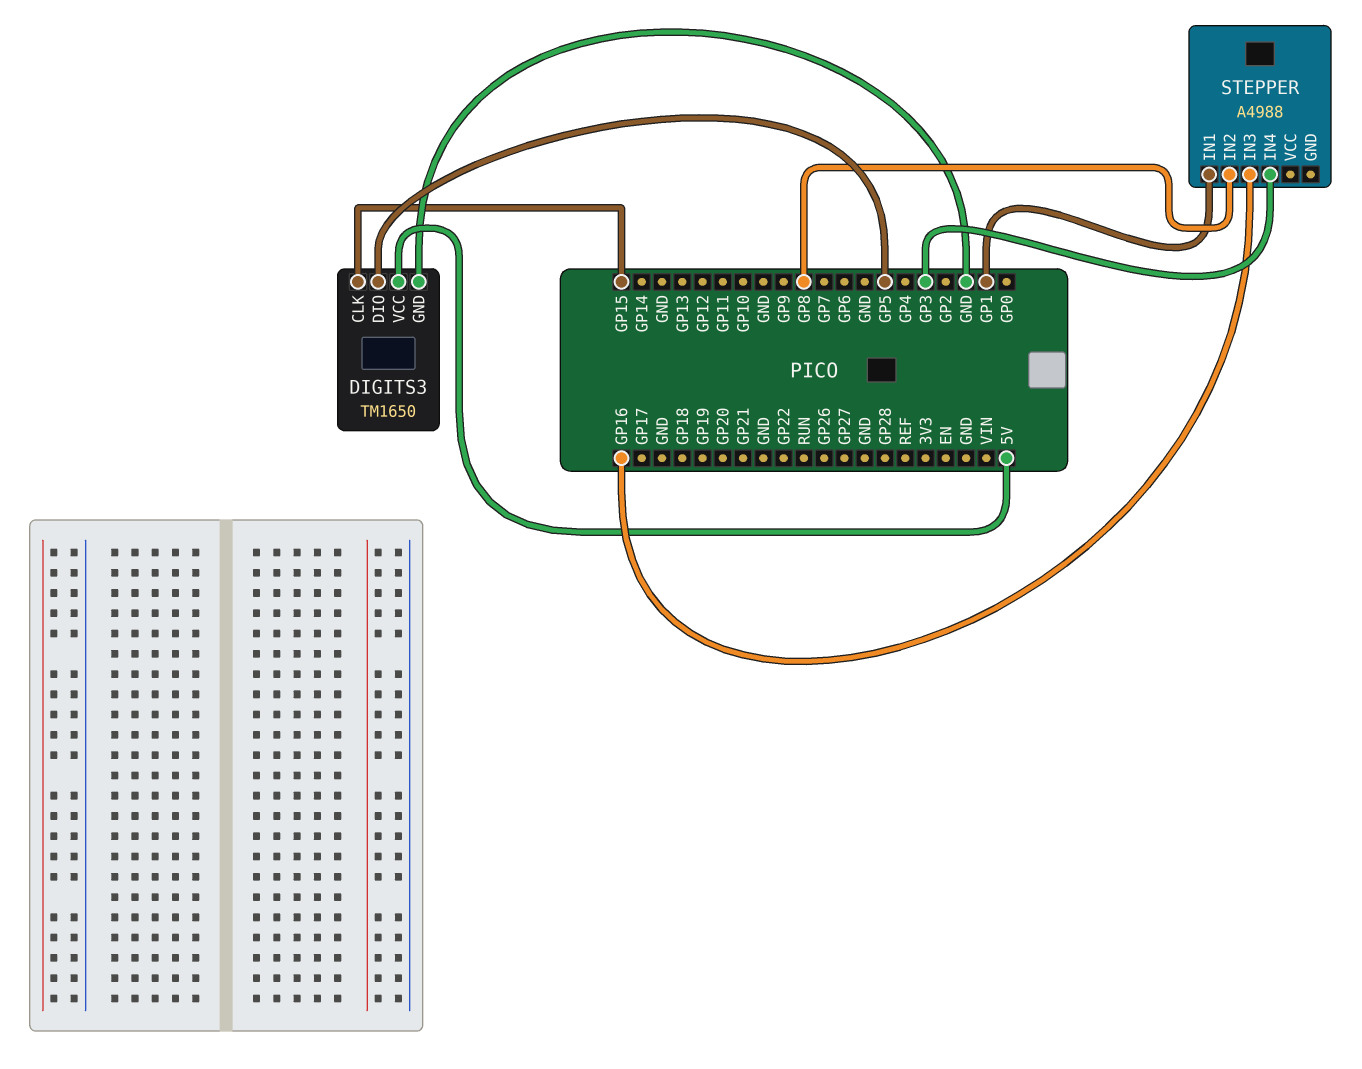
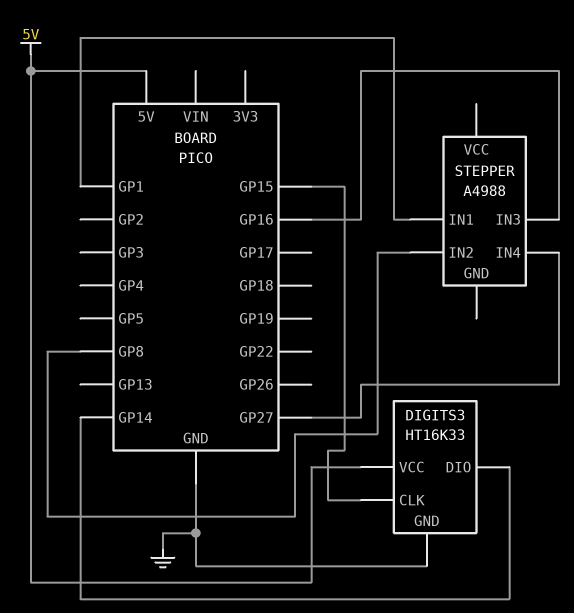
DIGITS3: TM1650 -> HT16K33
DIGITS3 pin DIO: GP5 -> GP14
STEPPER pin IN4: GP3 -> GP27

